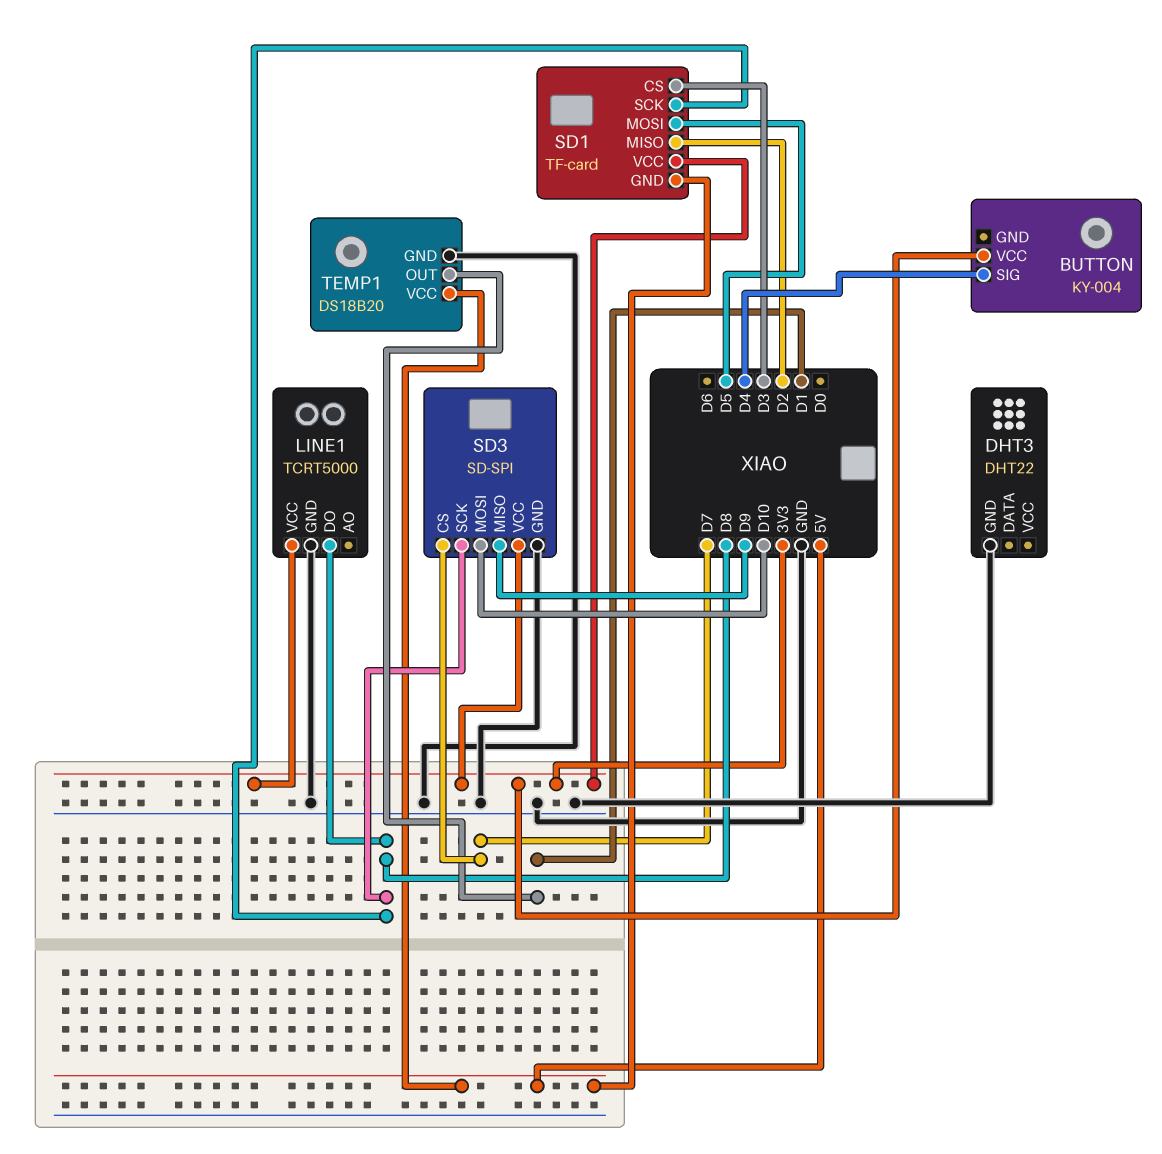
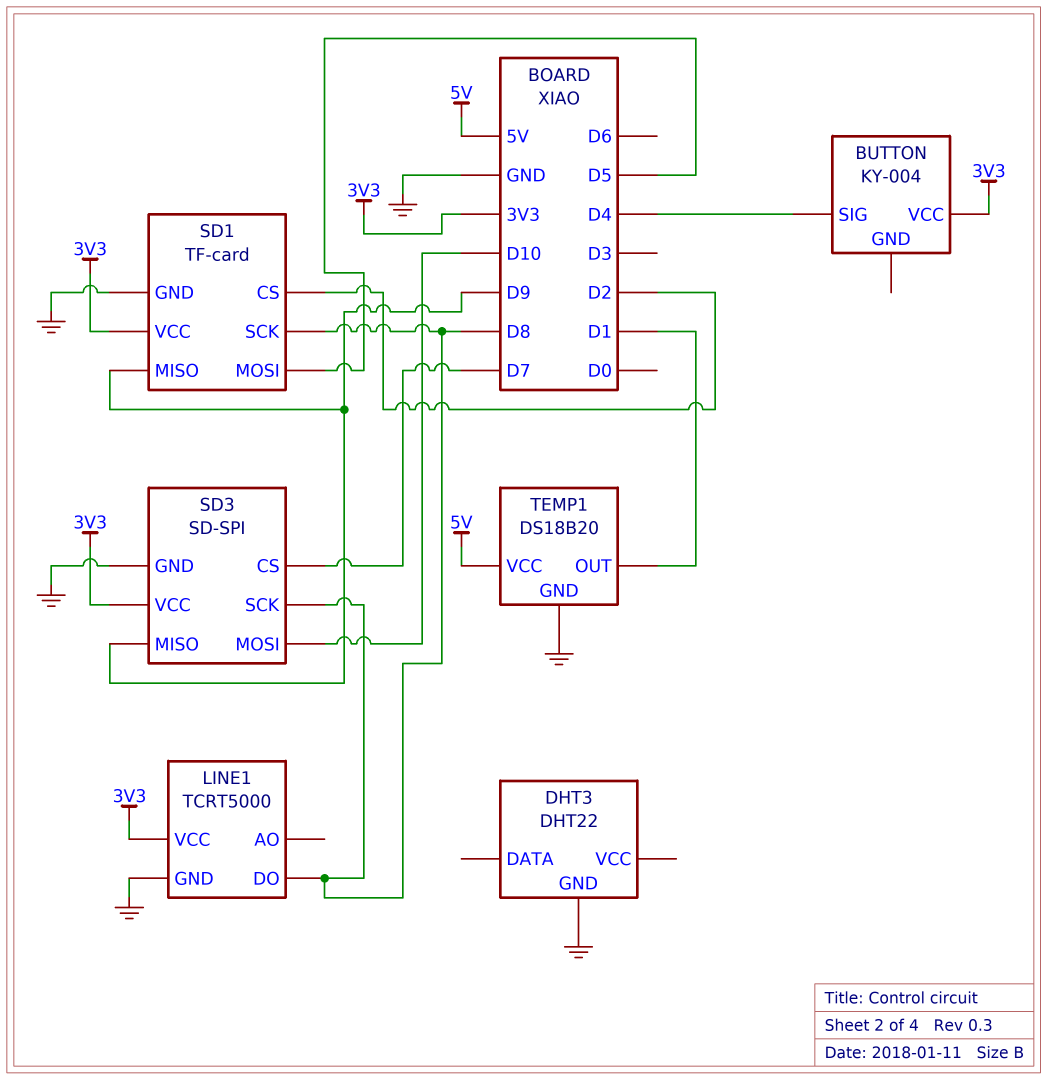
SD1 pin CS: D3 -> D2
SD1 pin GND: 5V -> GND
SD1 pin MISO: D2 -> D9

